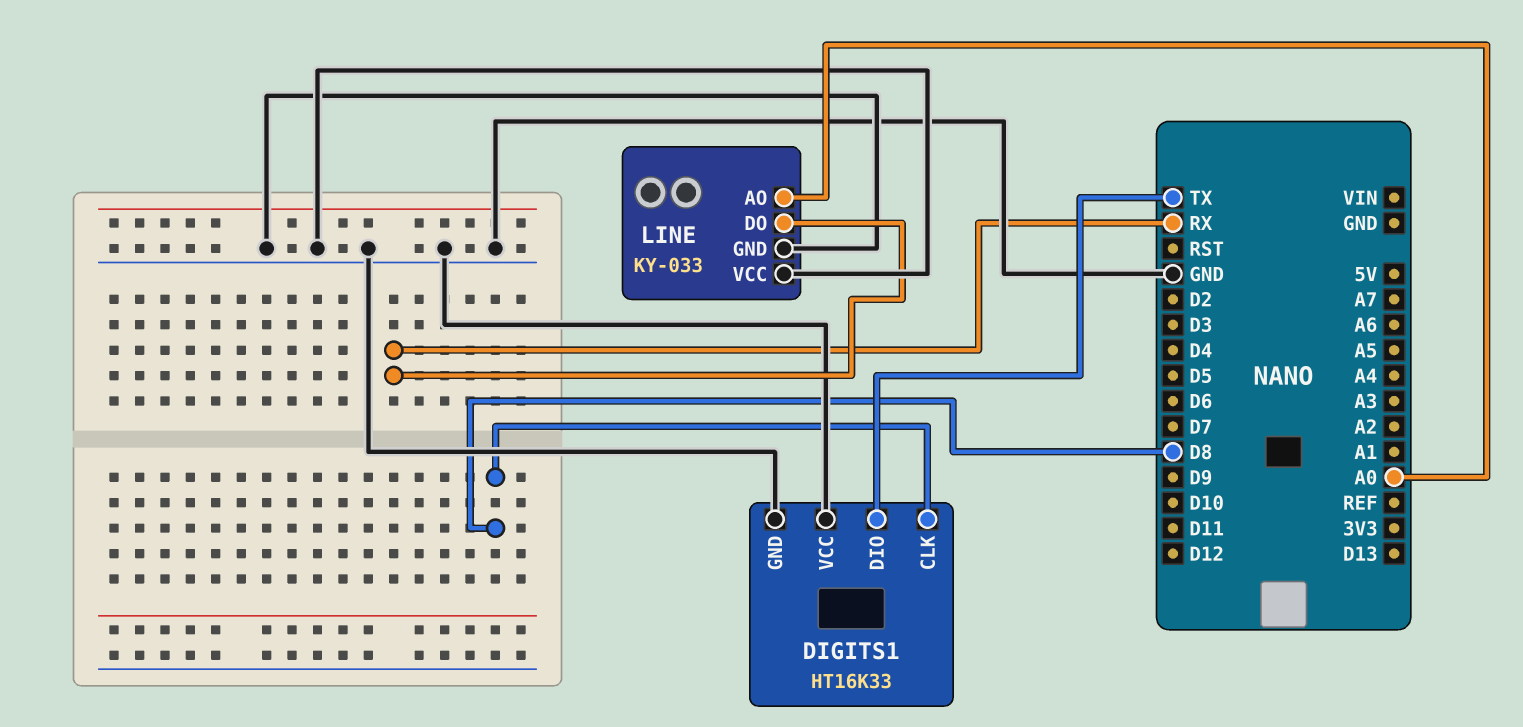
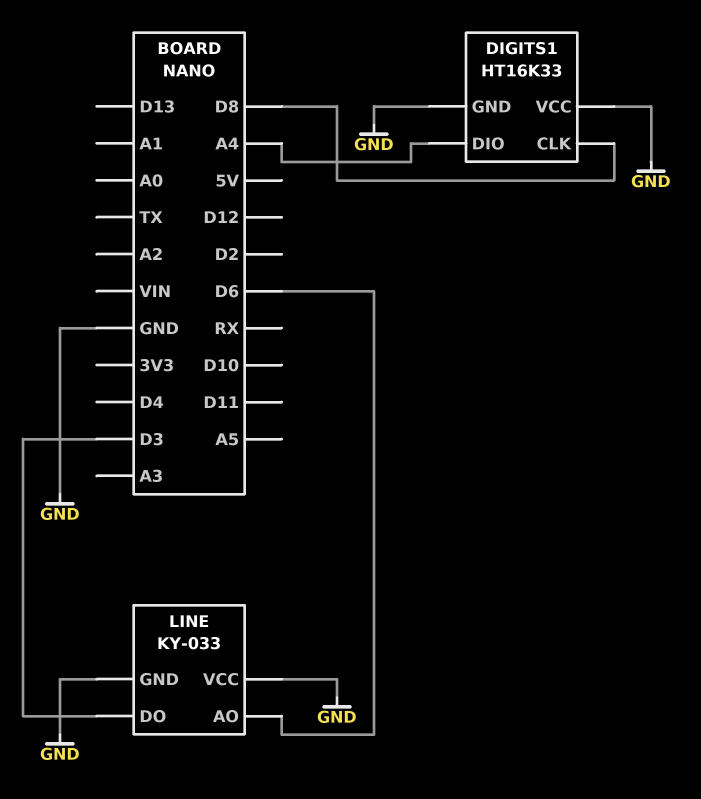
DIGITS1 pin DIO: TX -> A4
LINE pin AO: A0 -> D6
LINE pin DO: RX -> D3

